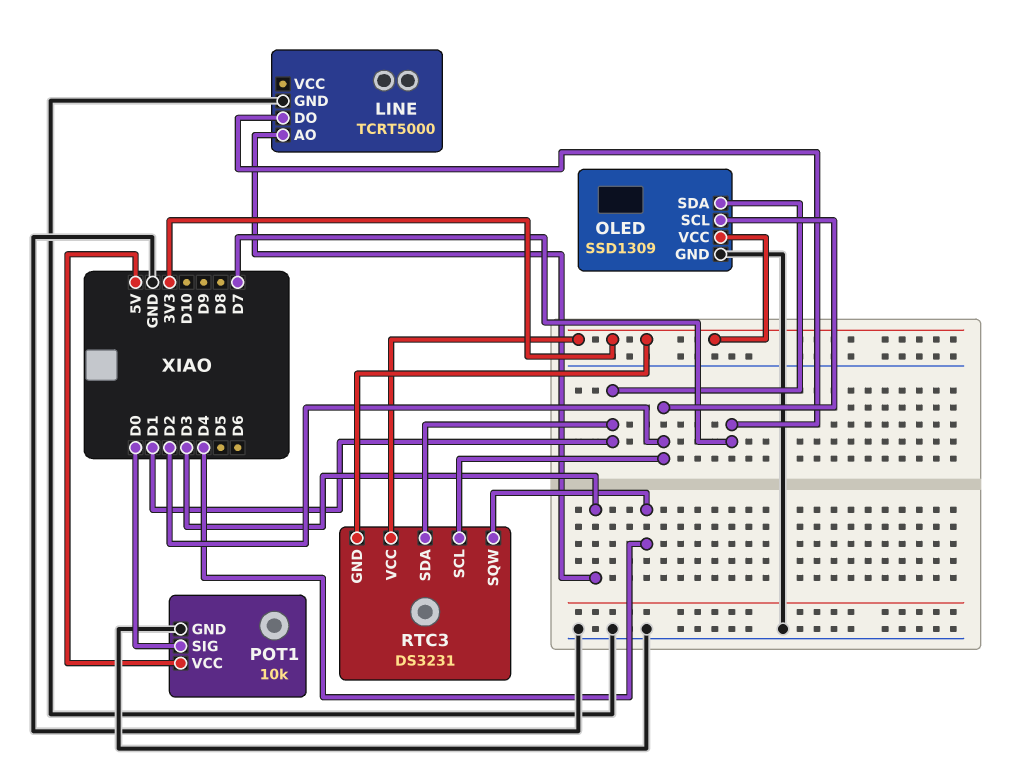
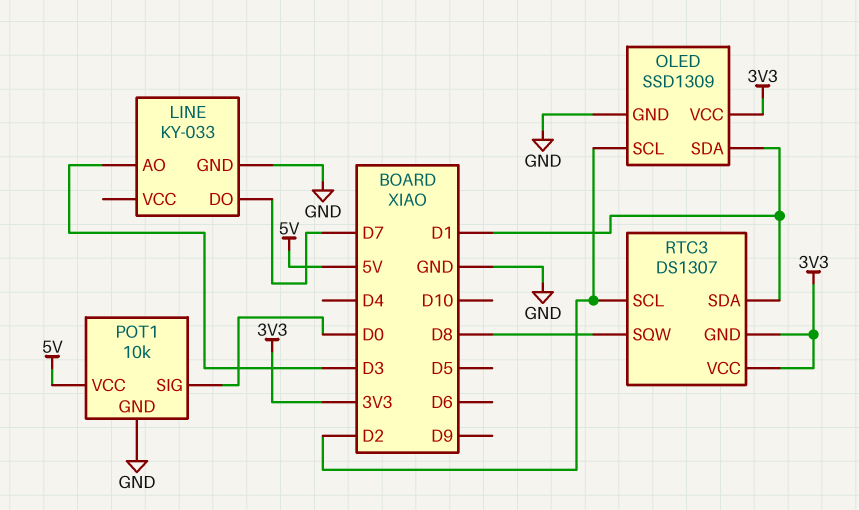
LINE: TCRT5000 -> KY-033
RTC3: DS3231 -> DS1307
RTC3 pin SQW: D4 -> D8

